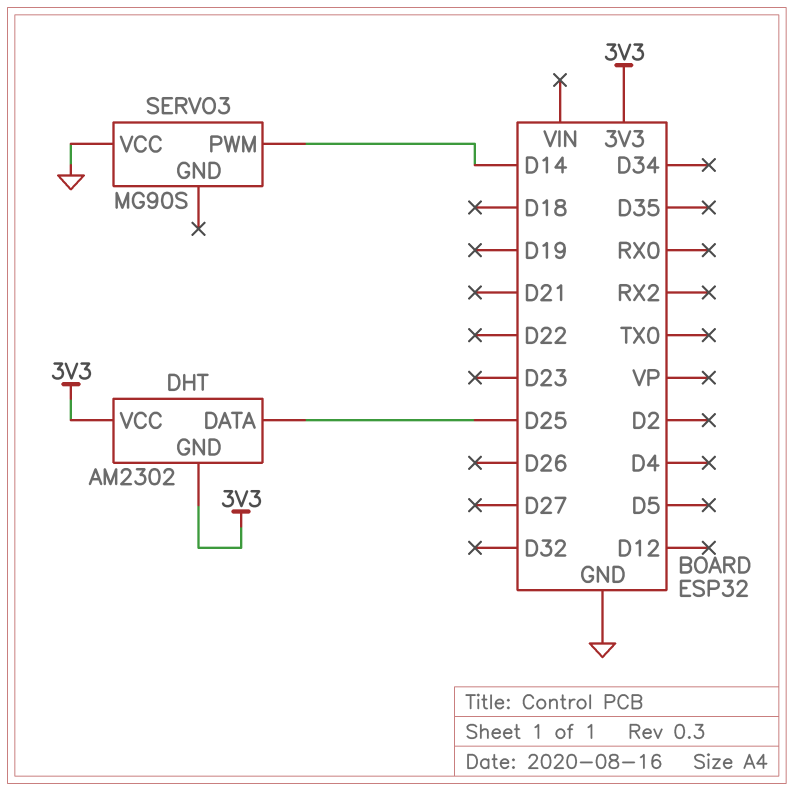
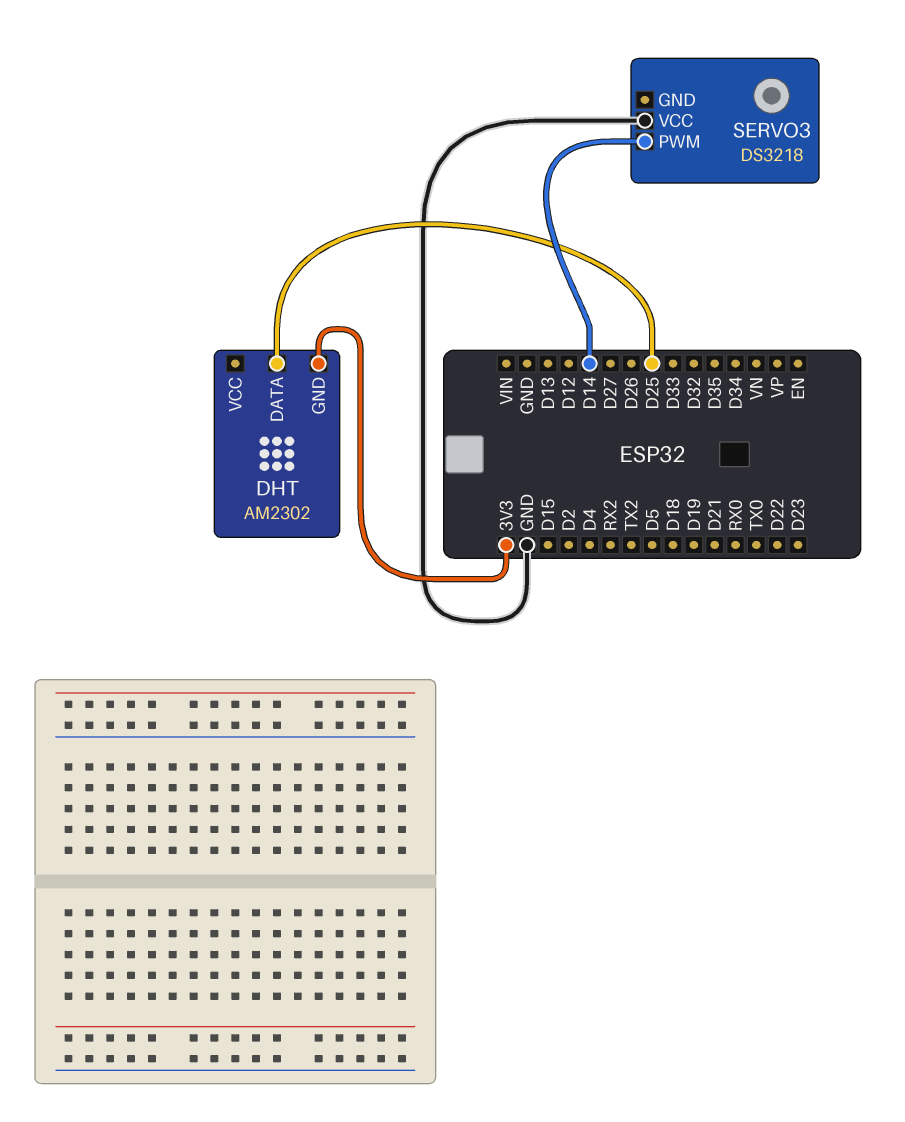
DHT pin VCC: 3V3 -> none
SERVO3: MG90S -> DS3218

